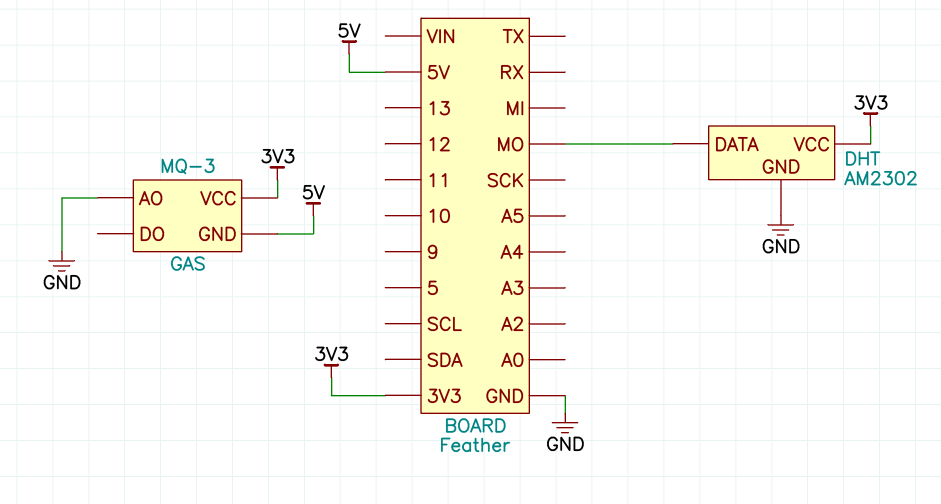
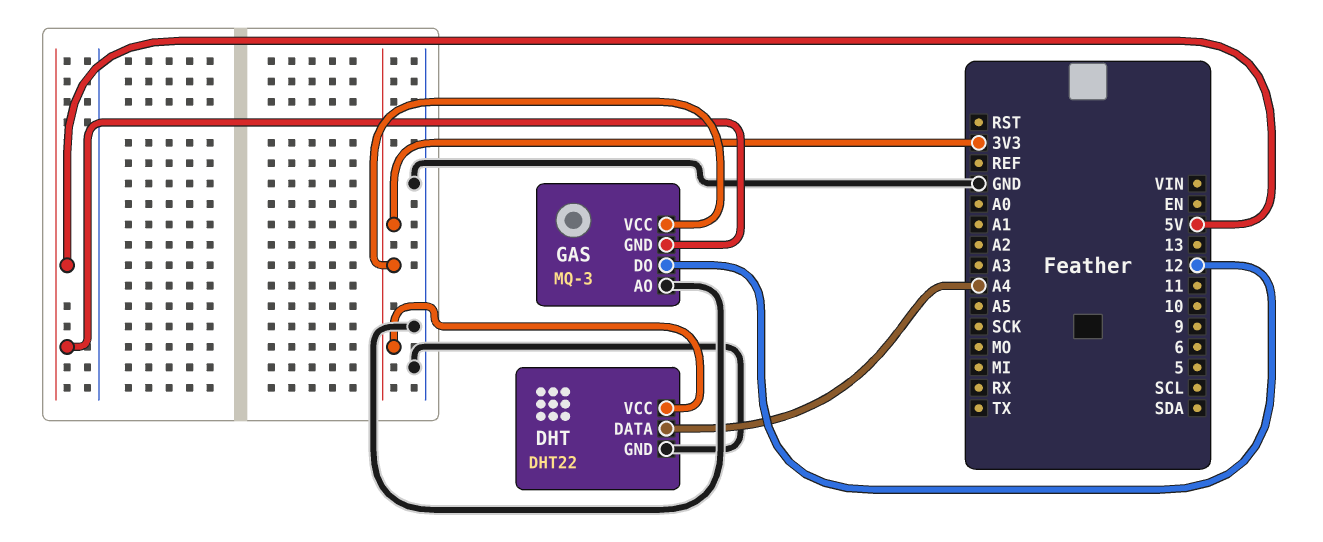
DHT: AM2302 -> DHT22
DHT pin DATA: MO -> A4
GAS pin DO: none -> 12

